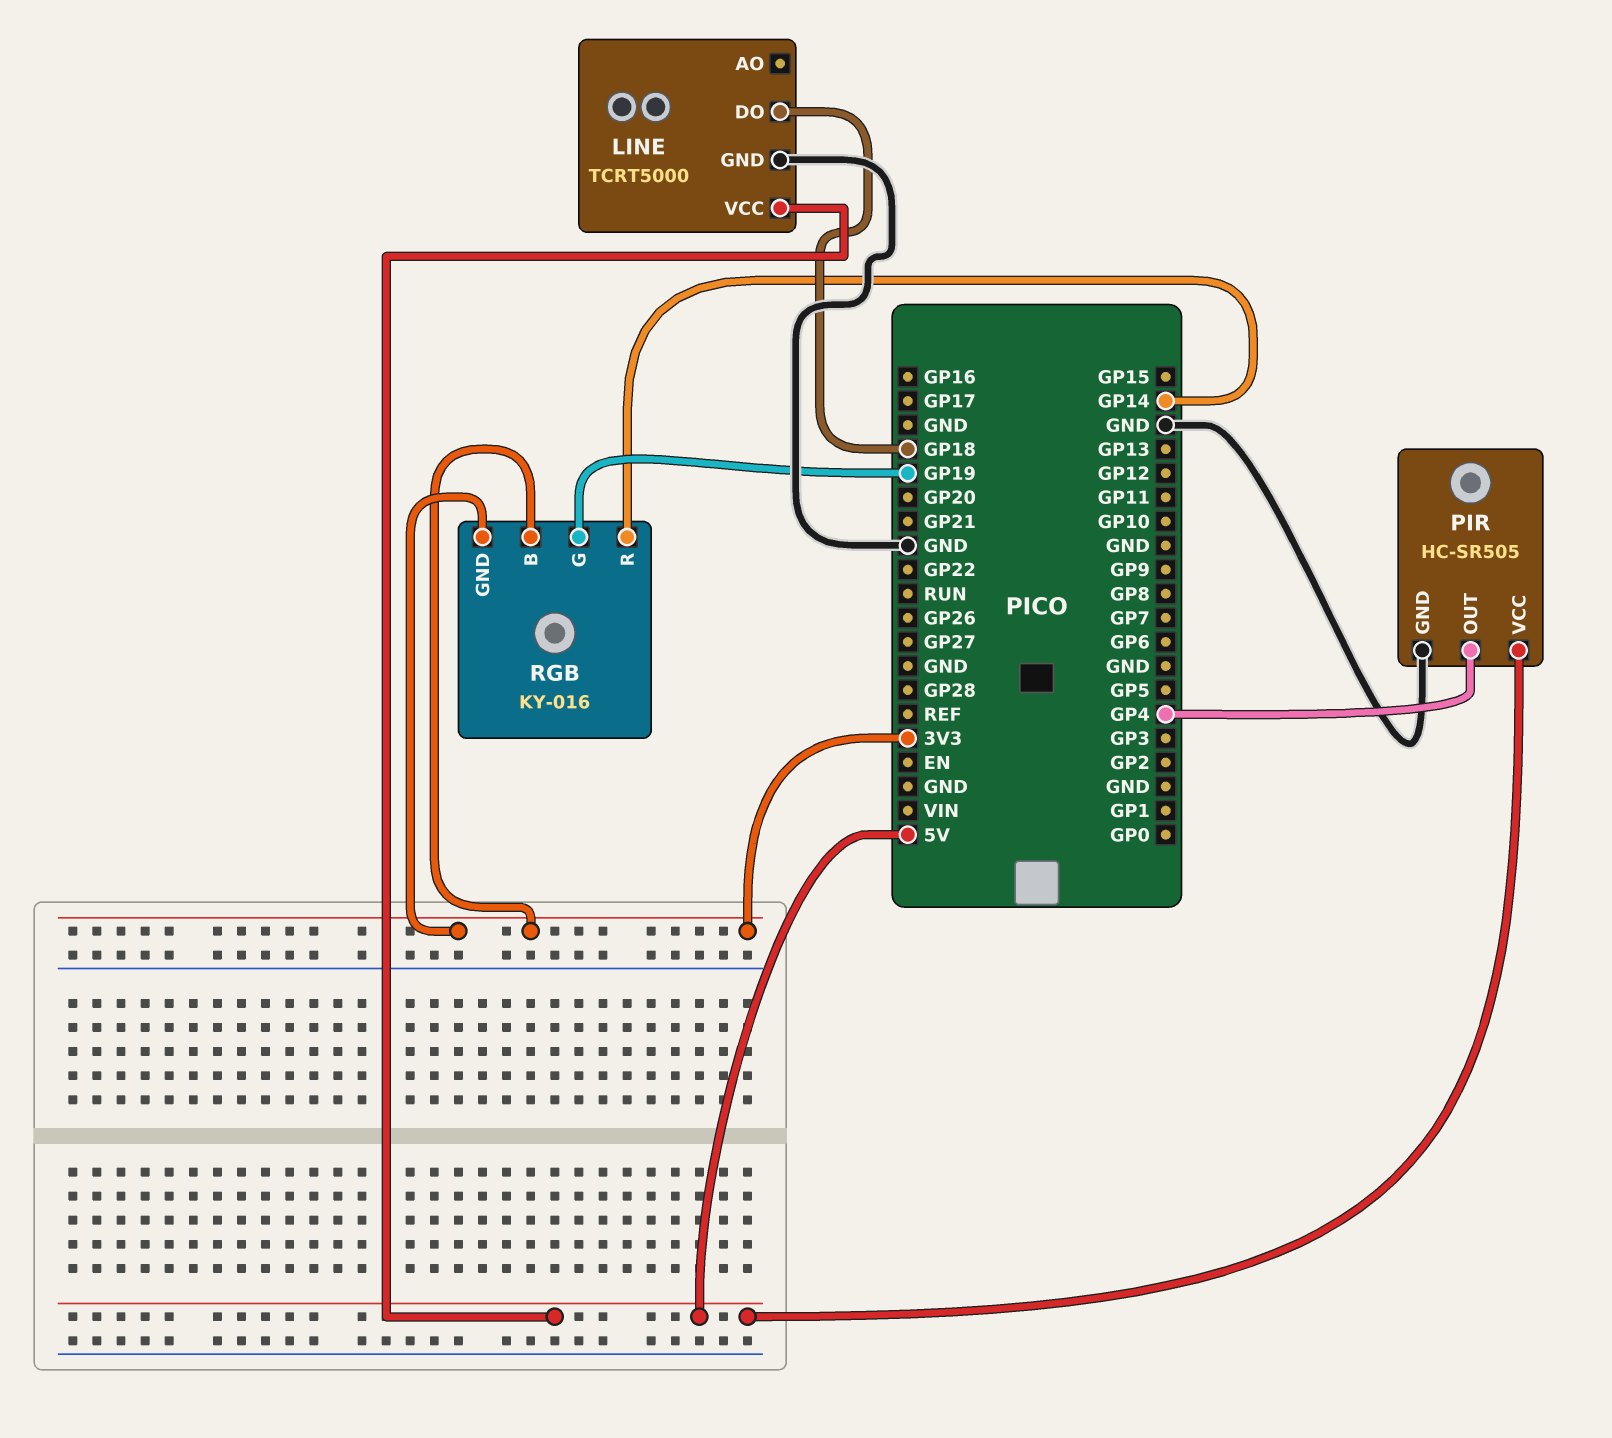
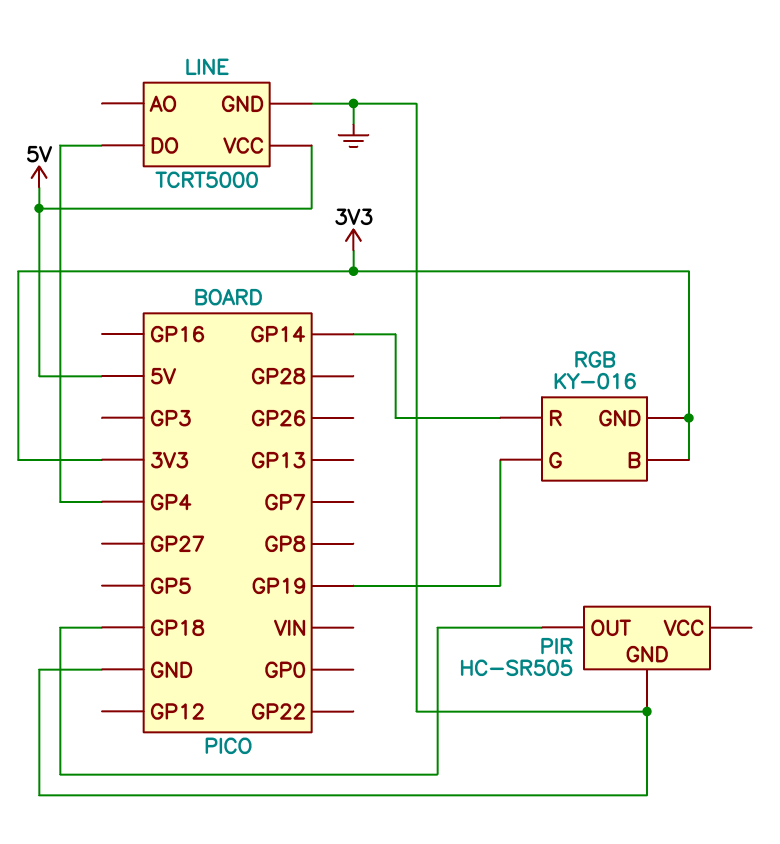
LINE pin DO: GP18 -> GP4
PIR pin OUT: GP4 -> GP18
PIR pin VCC: 5V -> none

